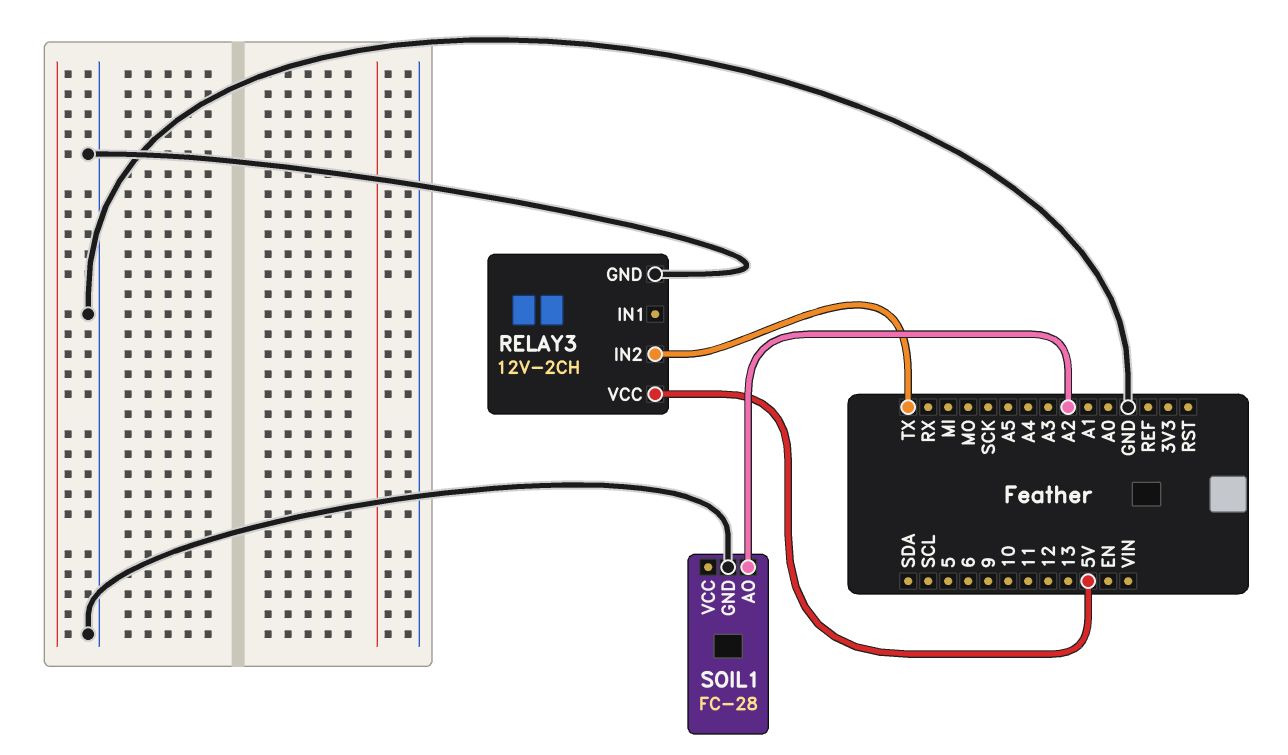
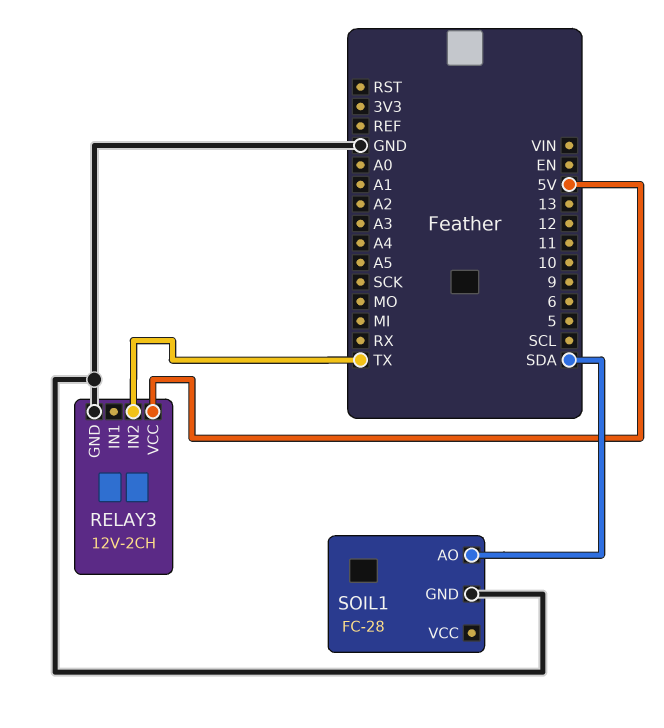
SOIL1 pin AO: A2 -> SDA

